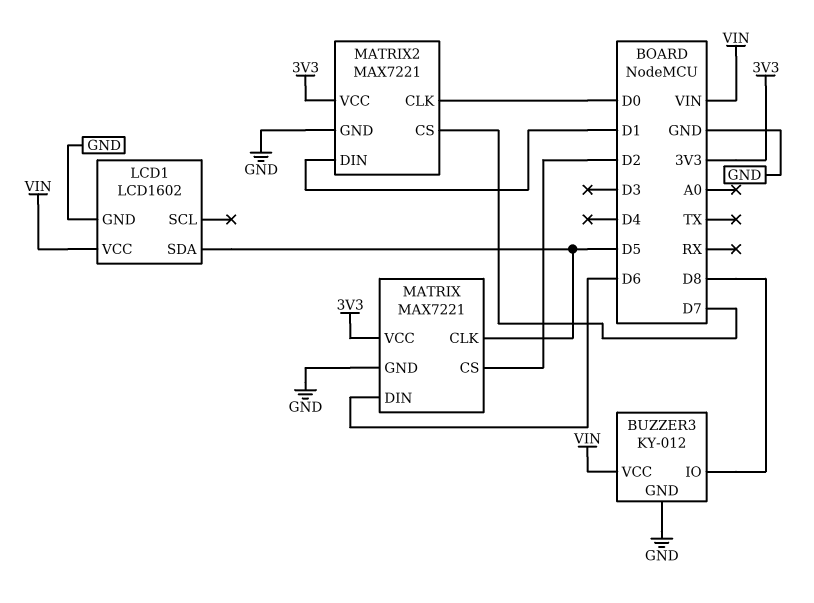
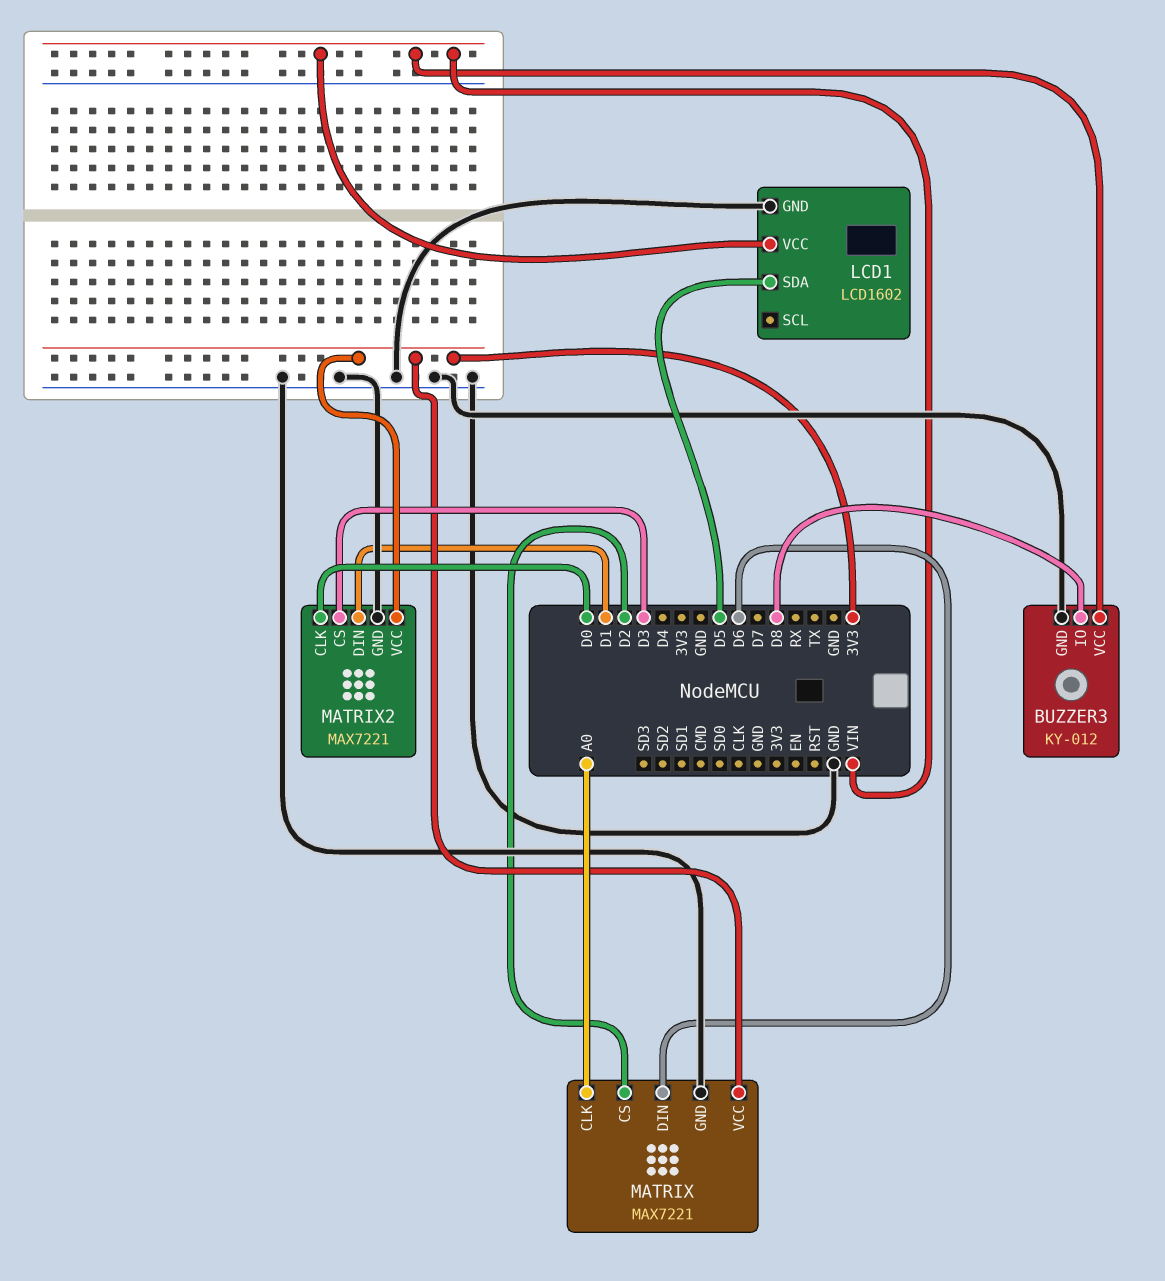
MATRIX pin CLK: D5 -> A0
MATRIX2 pin CS: D7 -> D3

